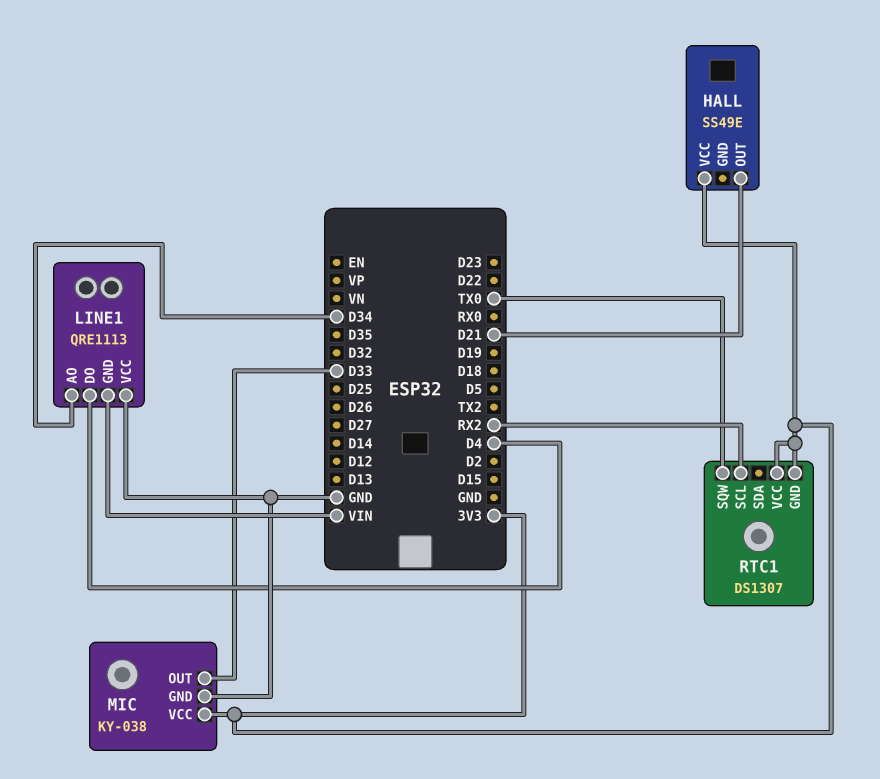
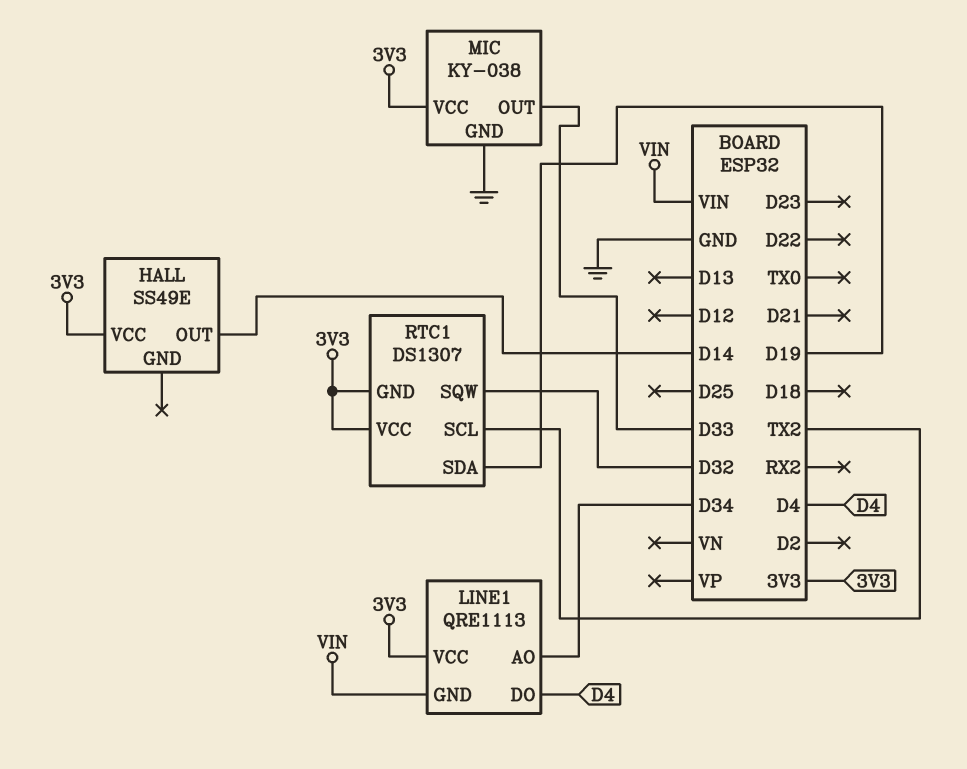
HALL pin OUT: D21 -> D14
LINE1 pin VCC: GND -> 3V3
RTC1 pin SCL: RX2 -> TX2
RTC1 pin SDA: none -> D19
RTC1 pin SQW: TX0 -> D32

